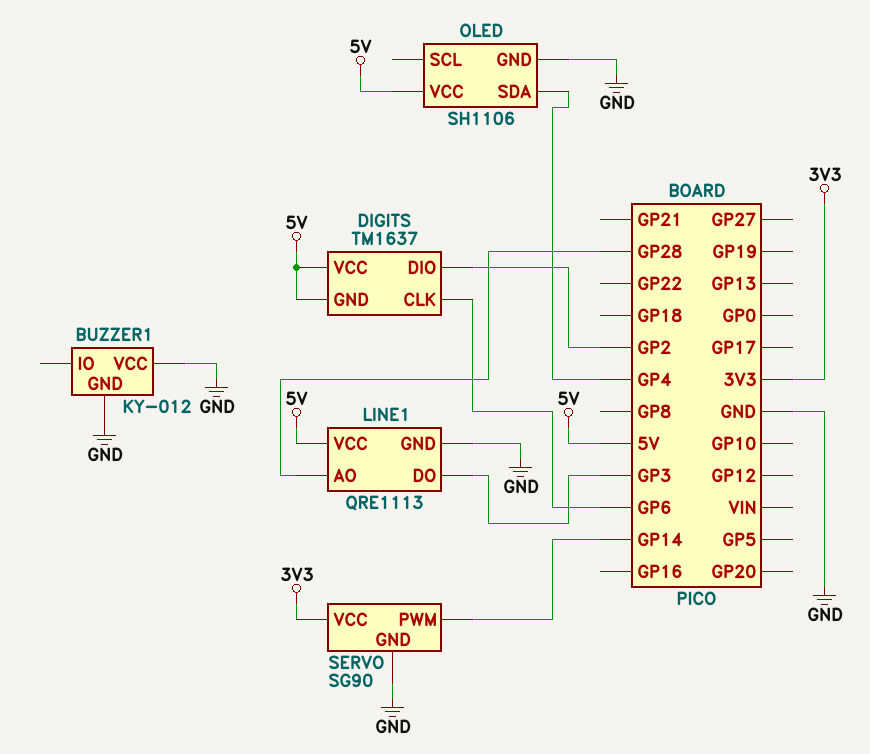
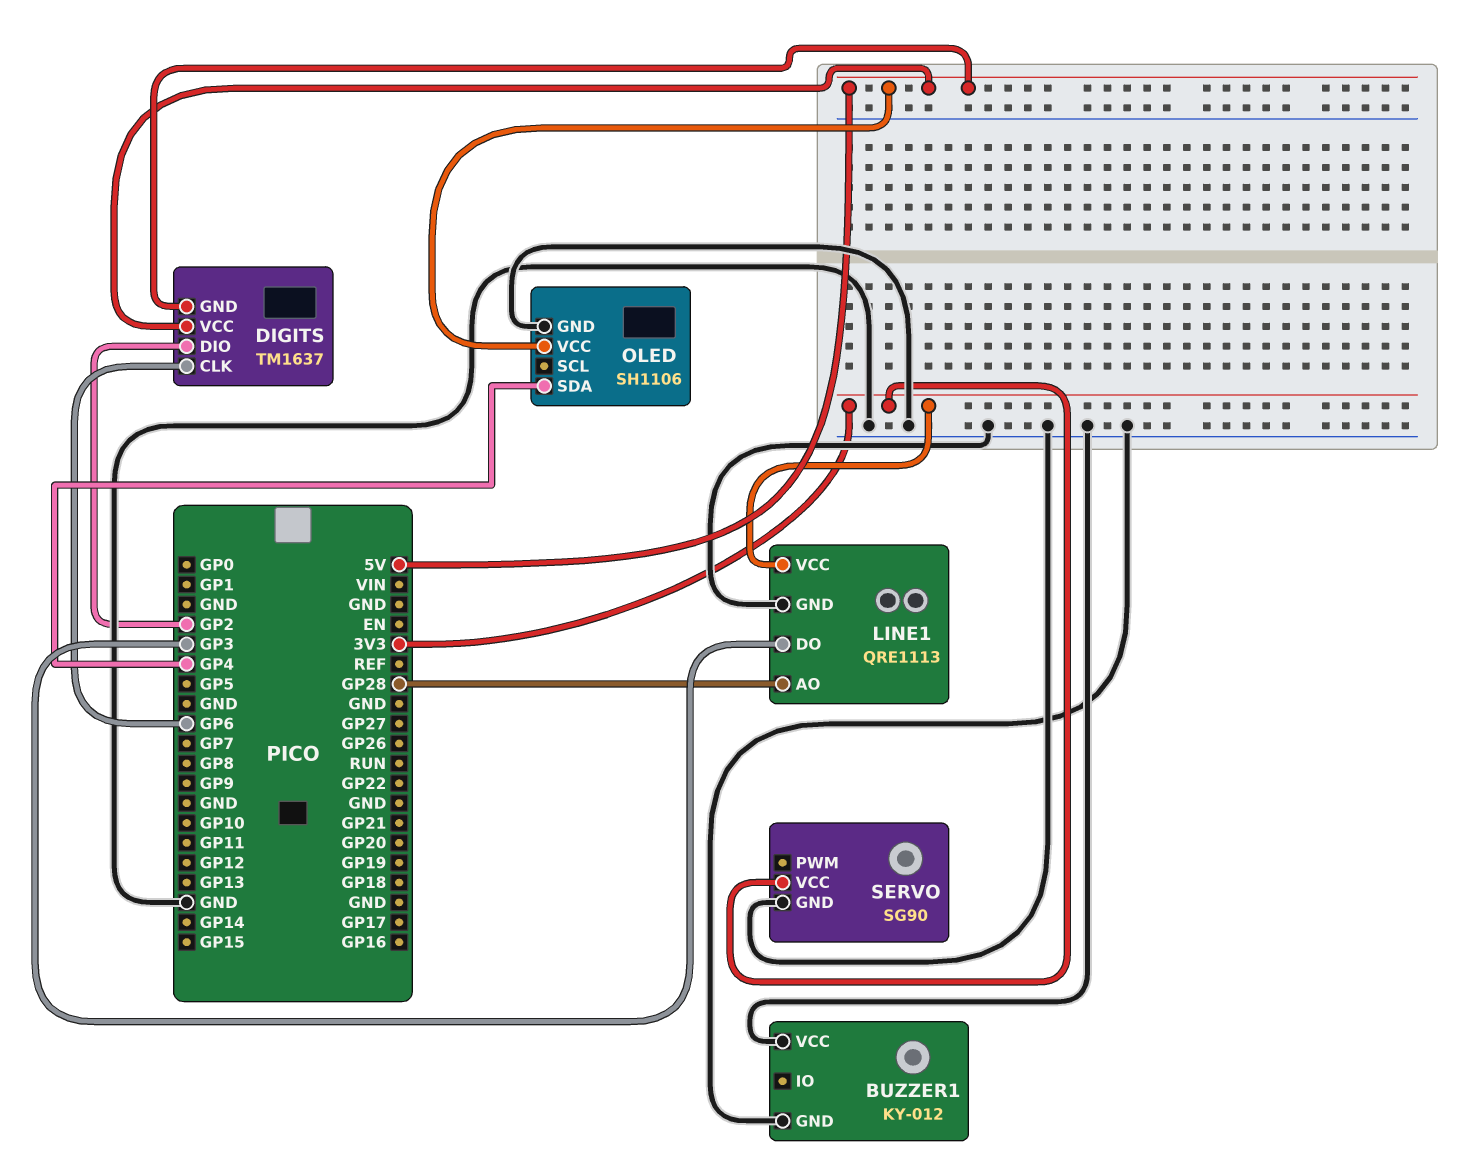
LINE1 pin VCC: 5V -> 3V3
SERVO pin PWM: GP14 -> none

